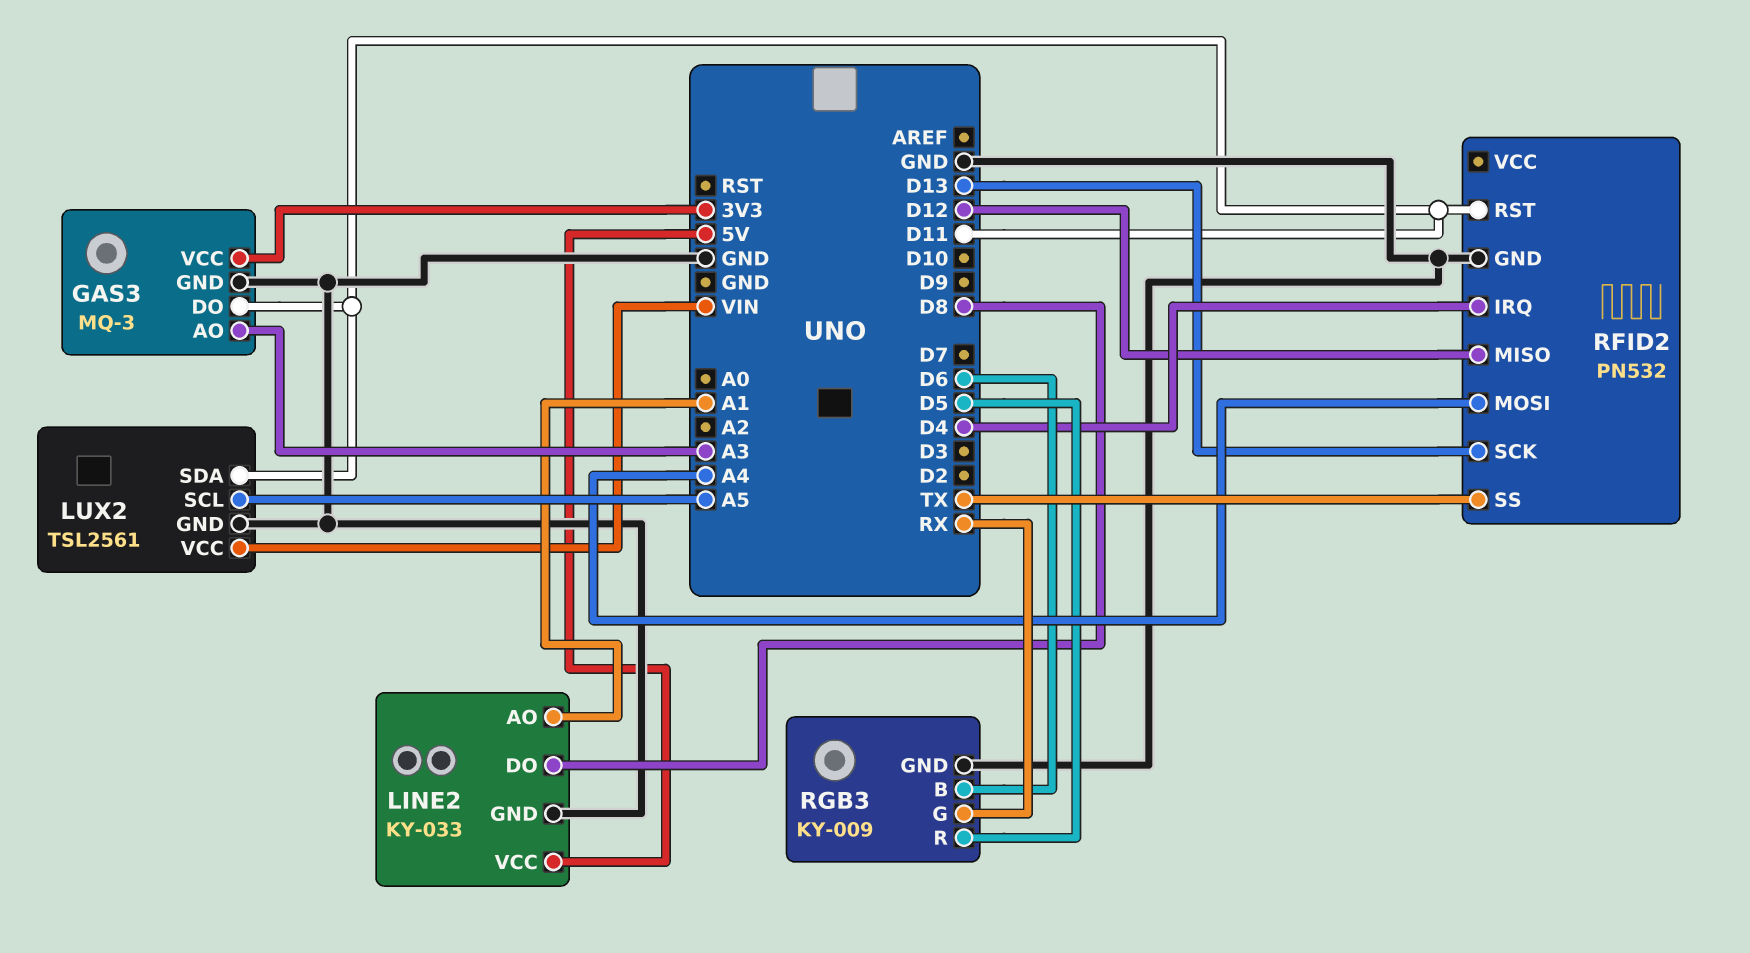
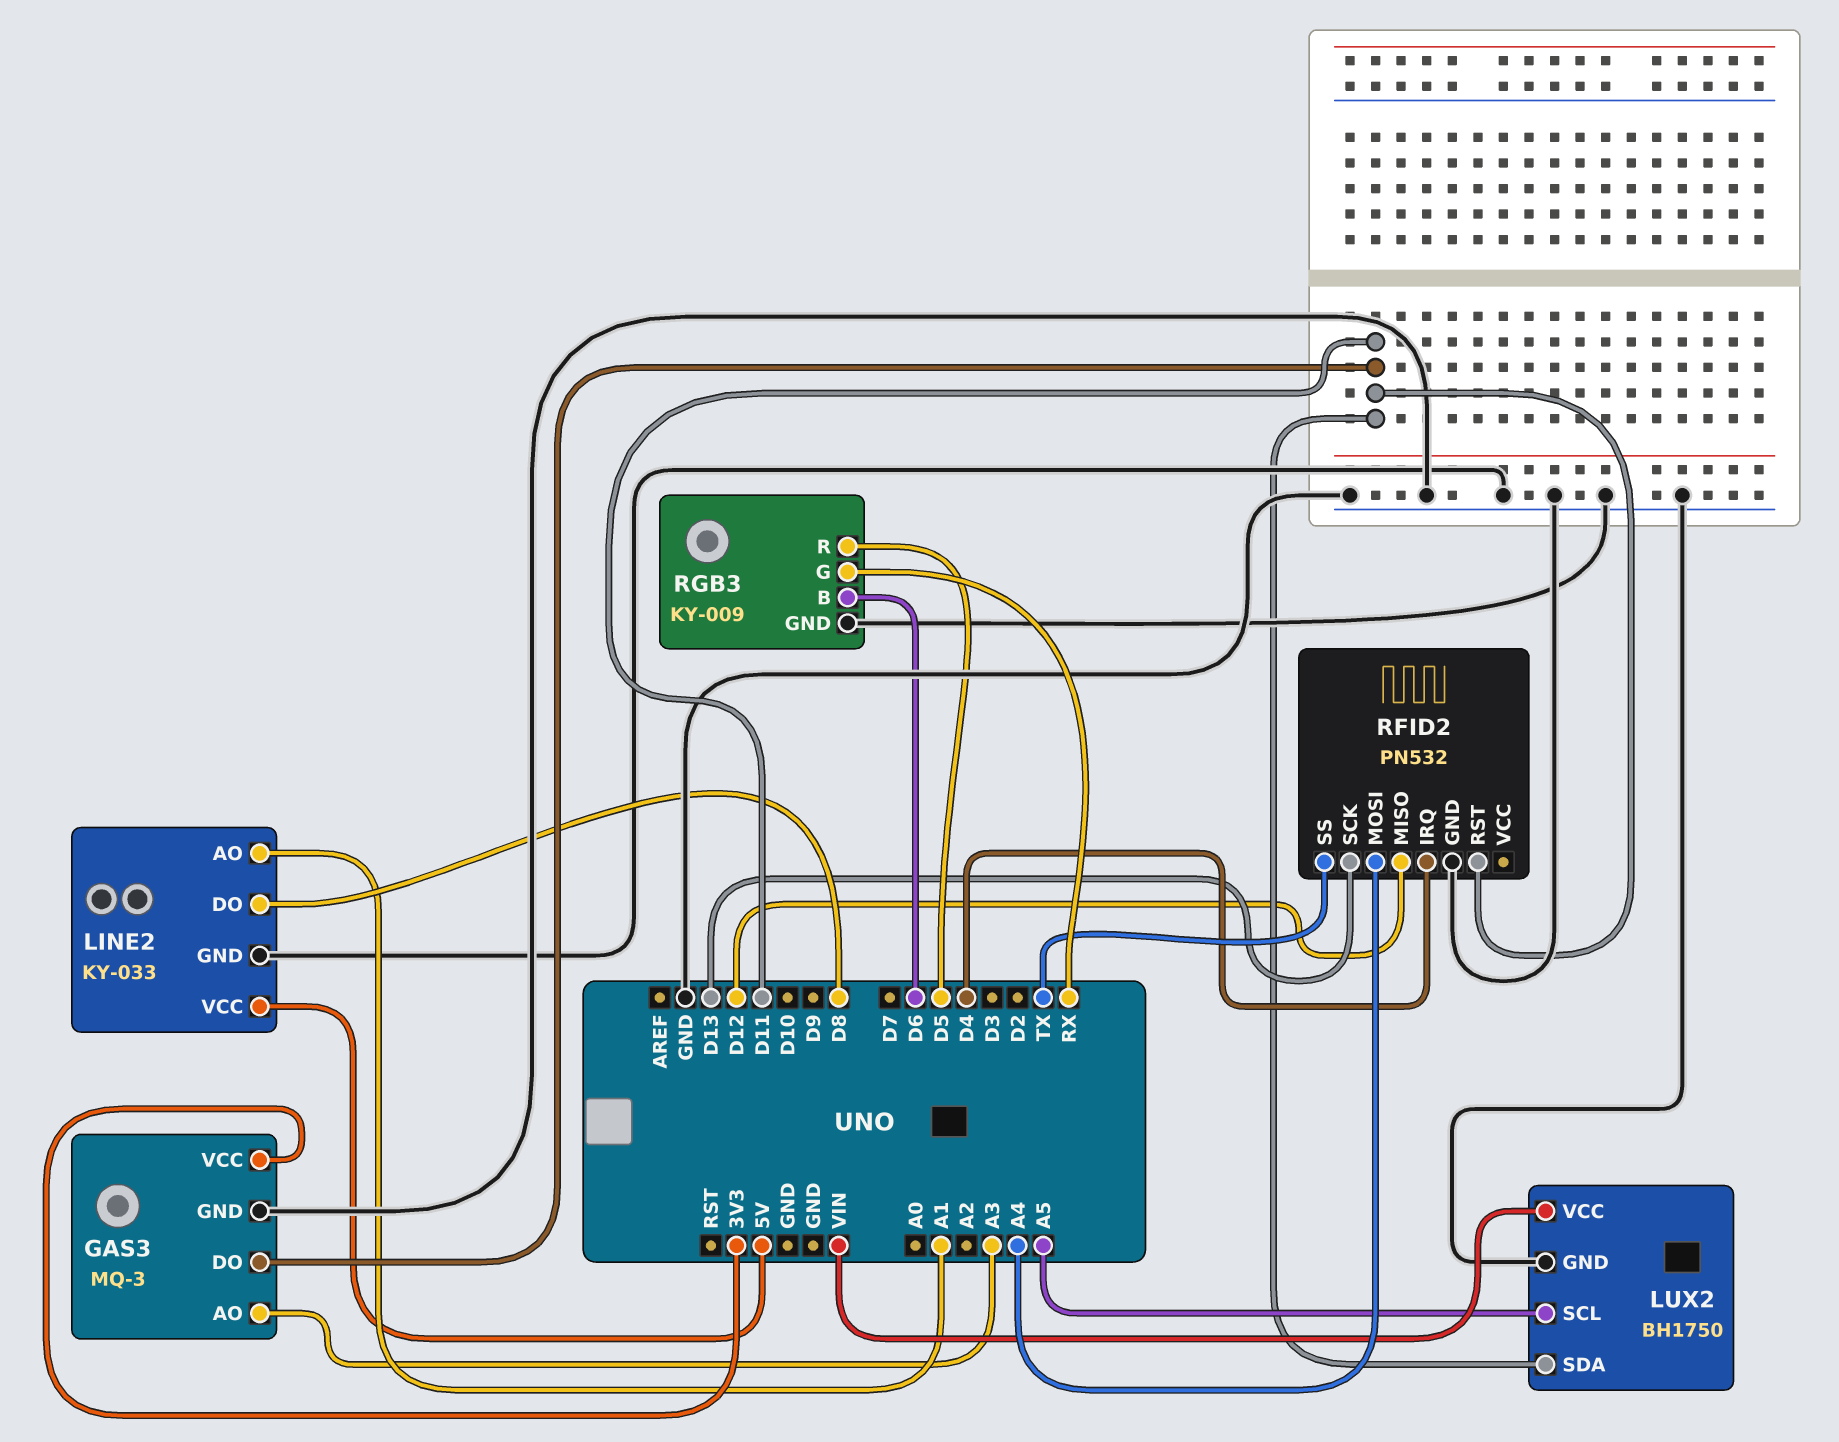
LUX2: TSL2561 -> BH1750

